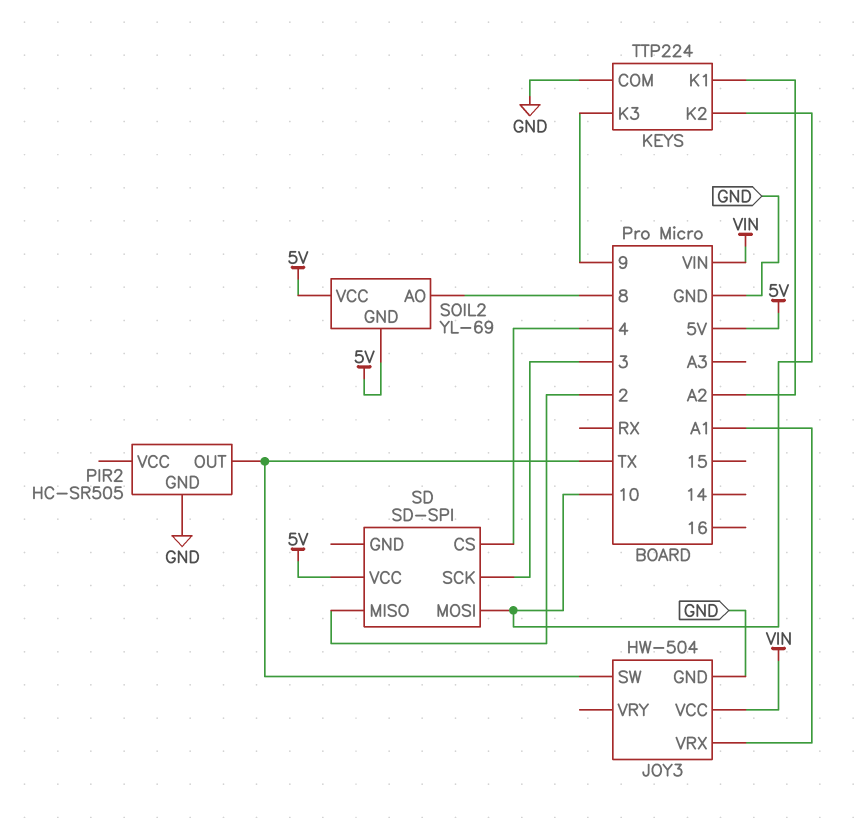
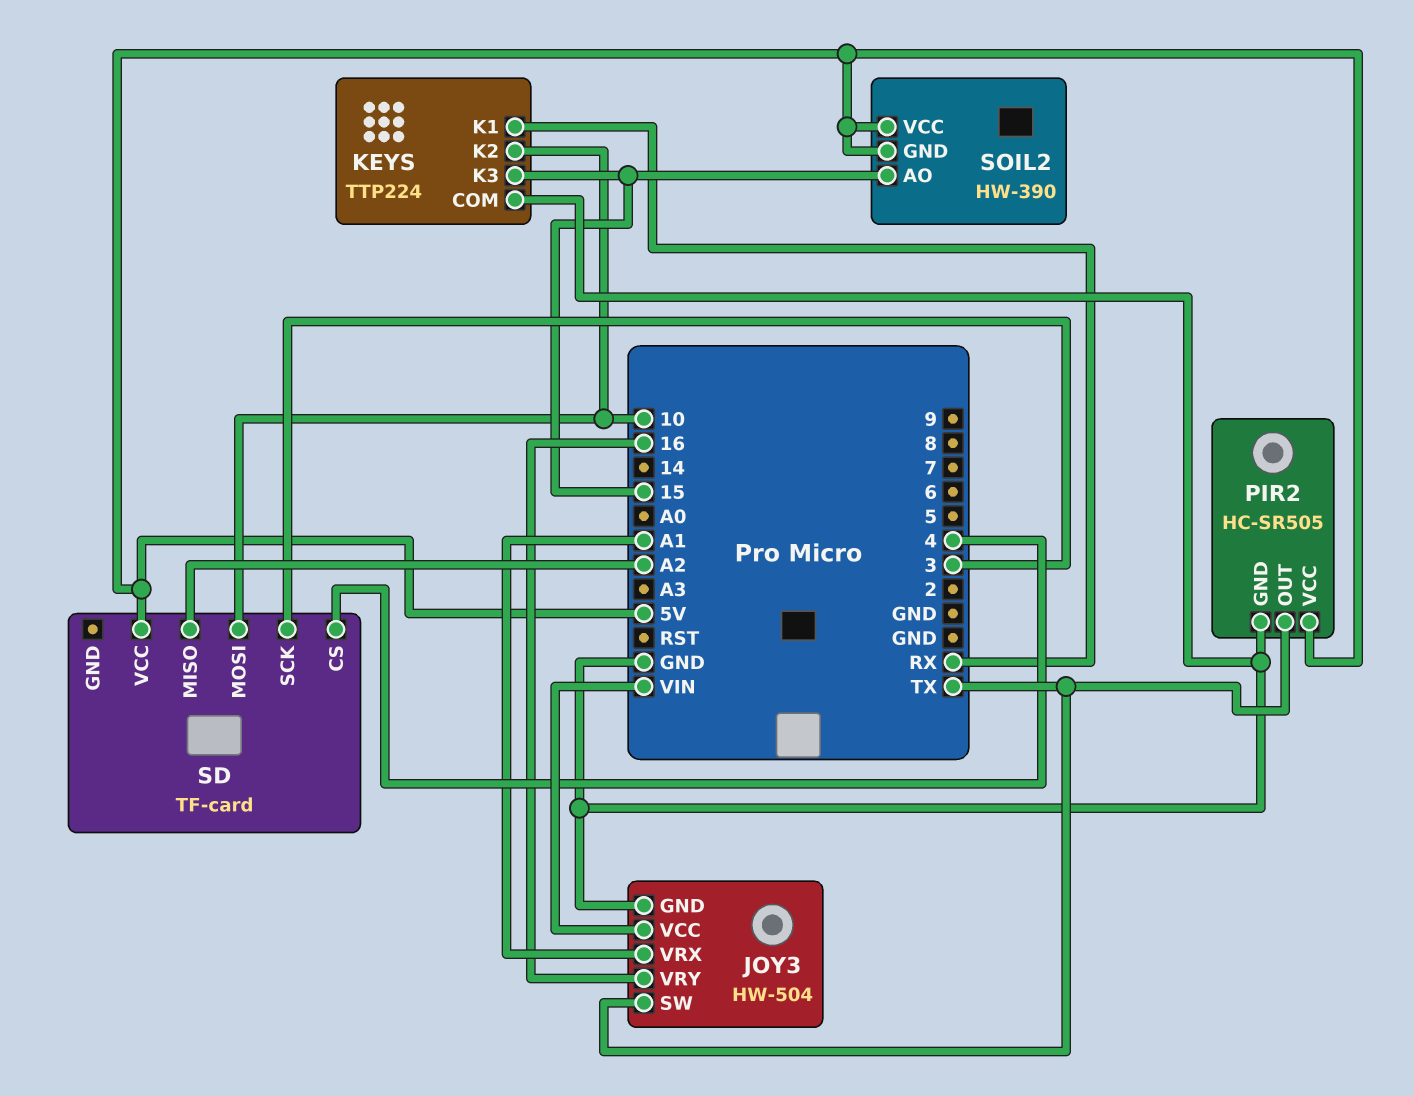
JOY3 pin VRY: none -> 16
KEYS pin K1: A2 -> RX
KEYS pin K3: 9 -> 15
PIR2 pin VCC: none -> 5V
SD: SD-SPI -> TF-card
SD pin MISO: 2 -> A2
SOIL2: YL-69 -> HW-390
SOIL2 pin AO: 8 -> 15

